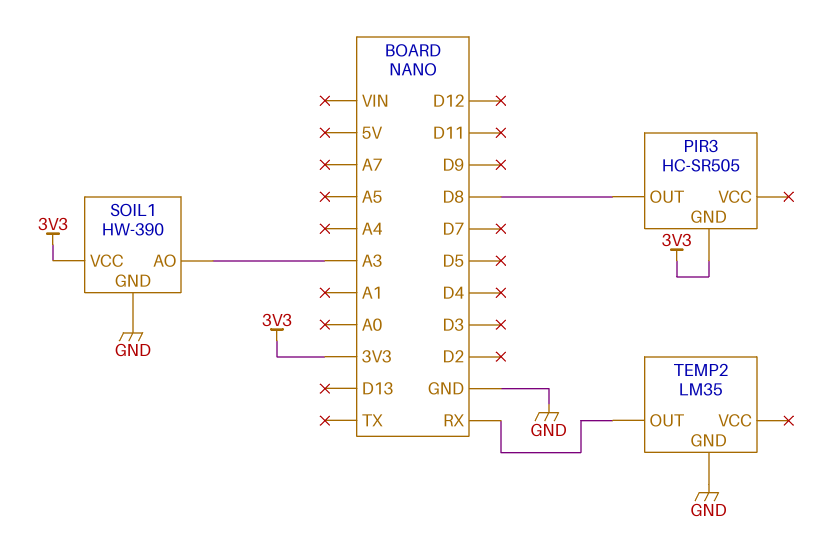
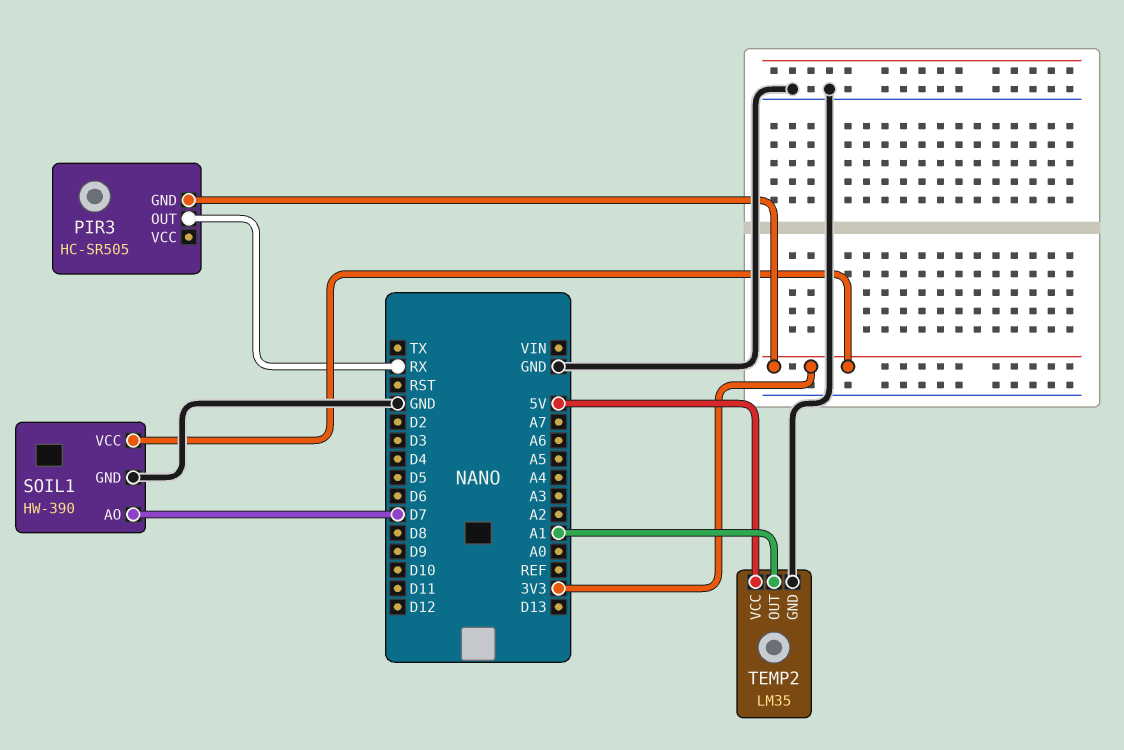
PIR3 pin OUT: D8 -> RX
SOIL1 pin AO: A3 -> D7
TEMP2 pin OUT: RX -> A1
TEMP2 pin VCC: none -> 5V

